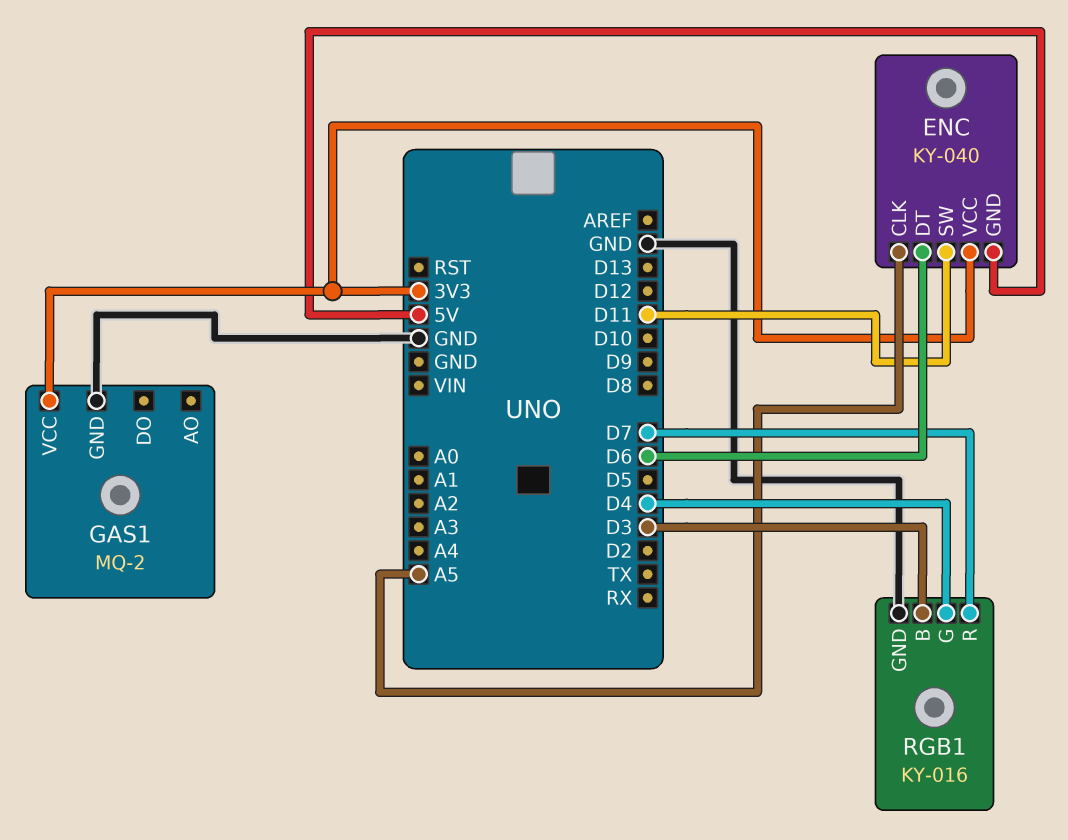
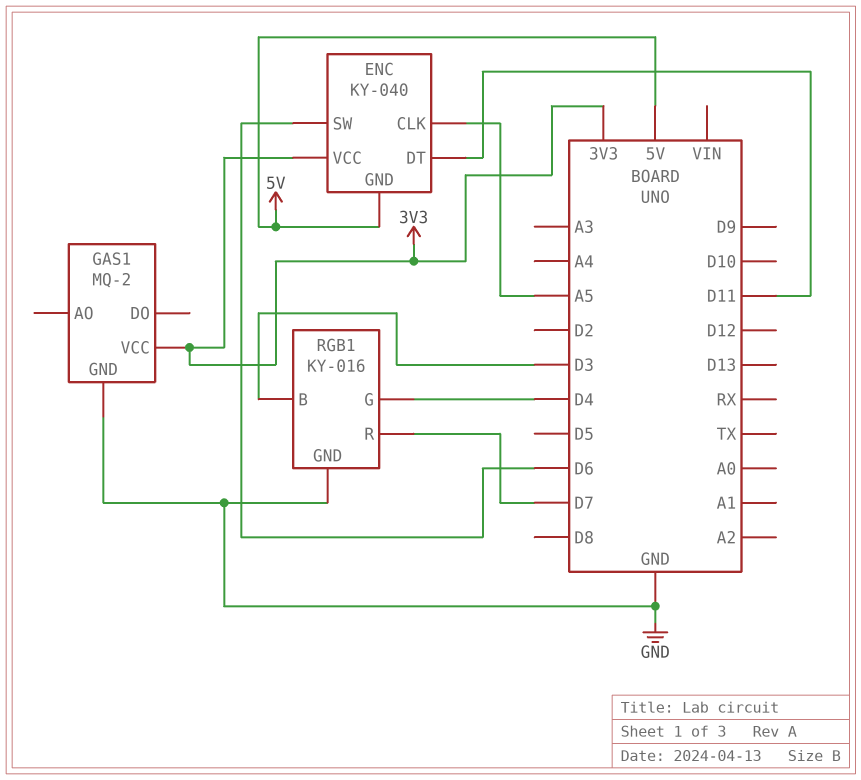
ENC pin DT: D6 -> D11
ENC pin SW: D11 -> D6

